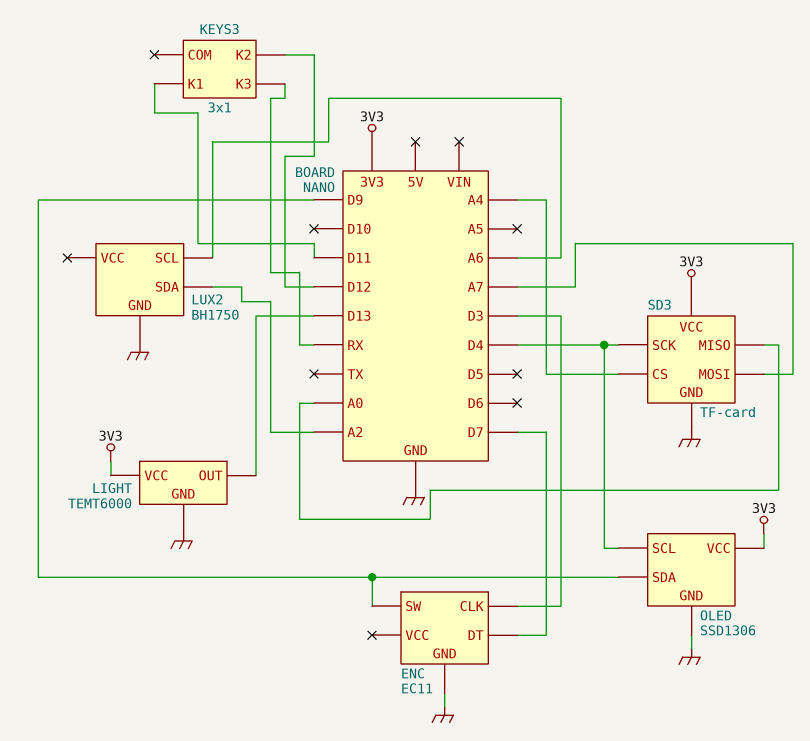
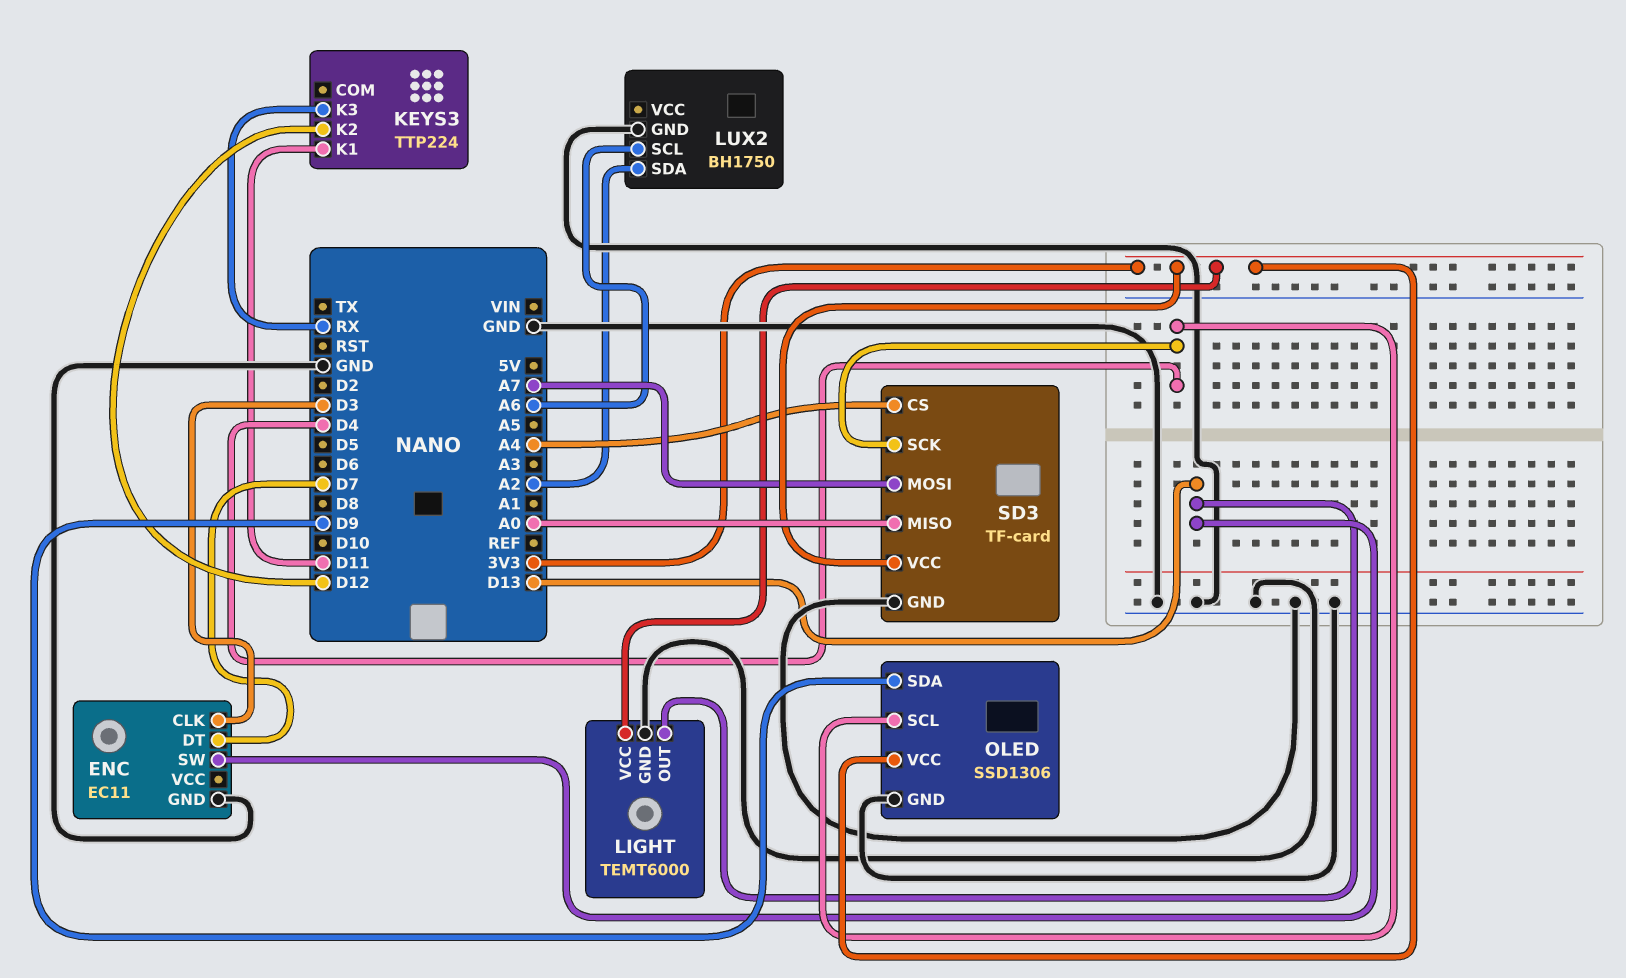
ENC pin SW: D9 -> D13
KEYS3: 3x1 -> TTP224

